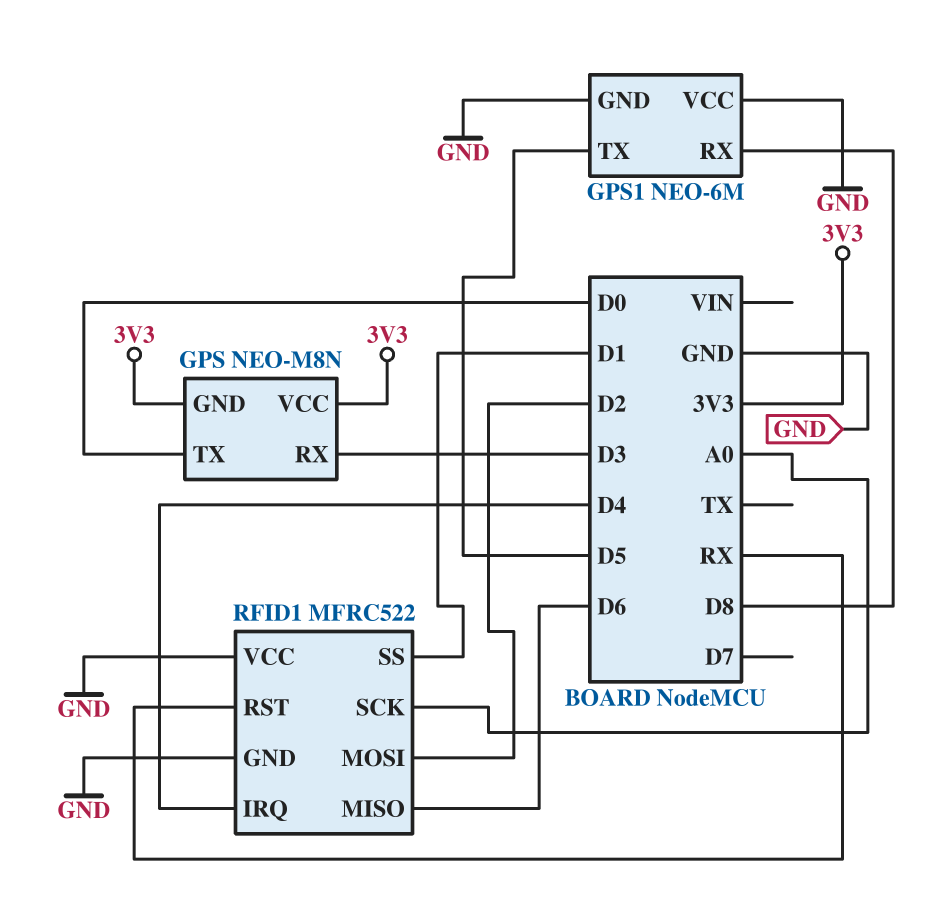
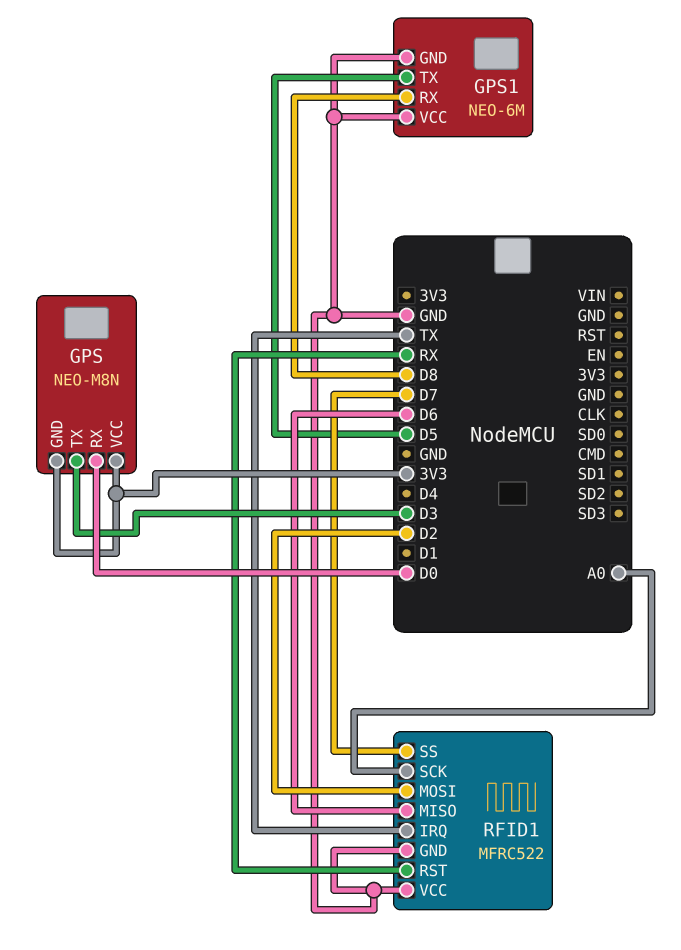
GPS pin RX: D3 -> D0
GPS pin TX: D0 -> D3
RFID1 pin IRQ: D4 -> TX
RFID1 pin SS: D1 -> D7

